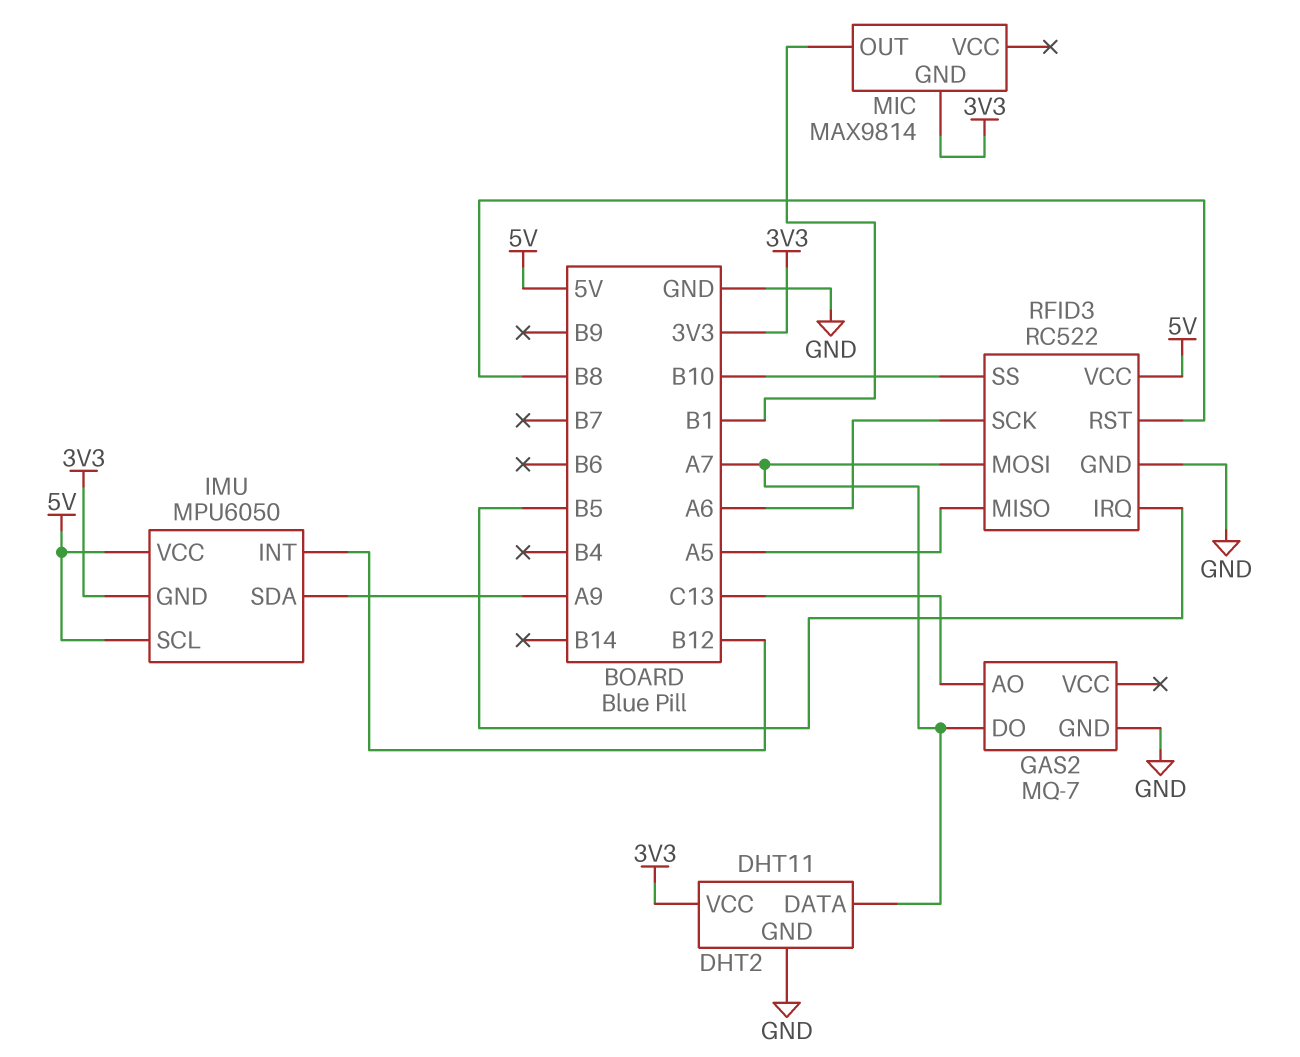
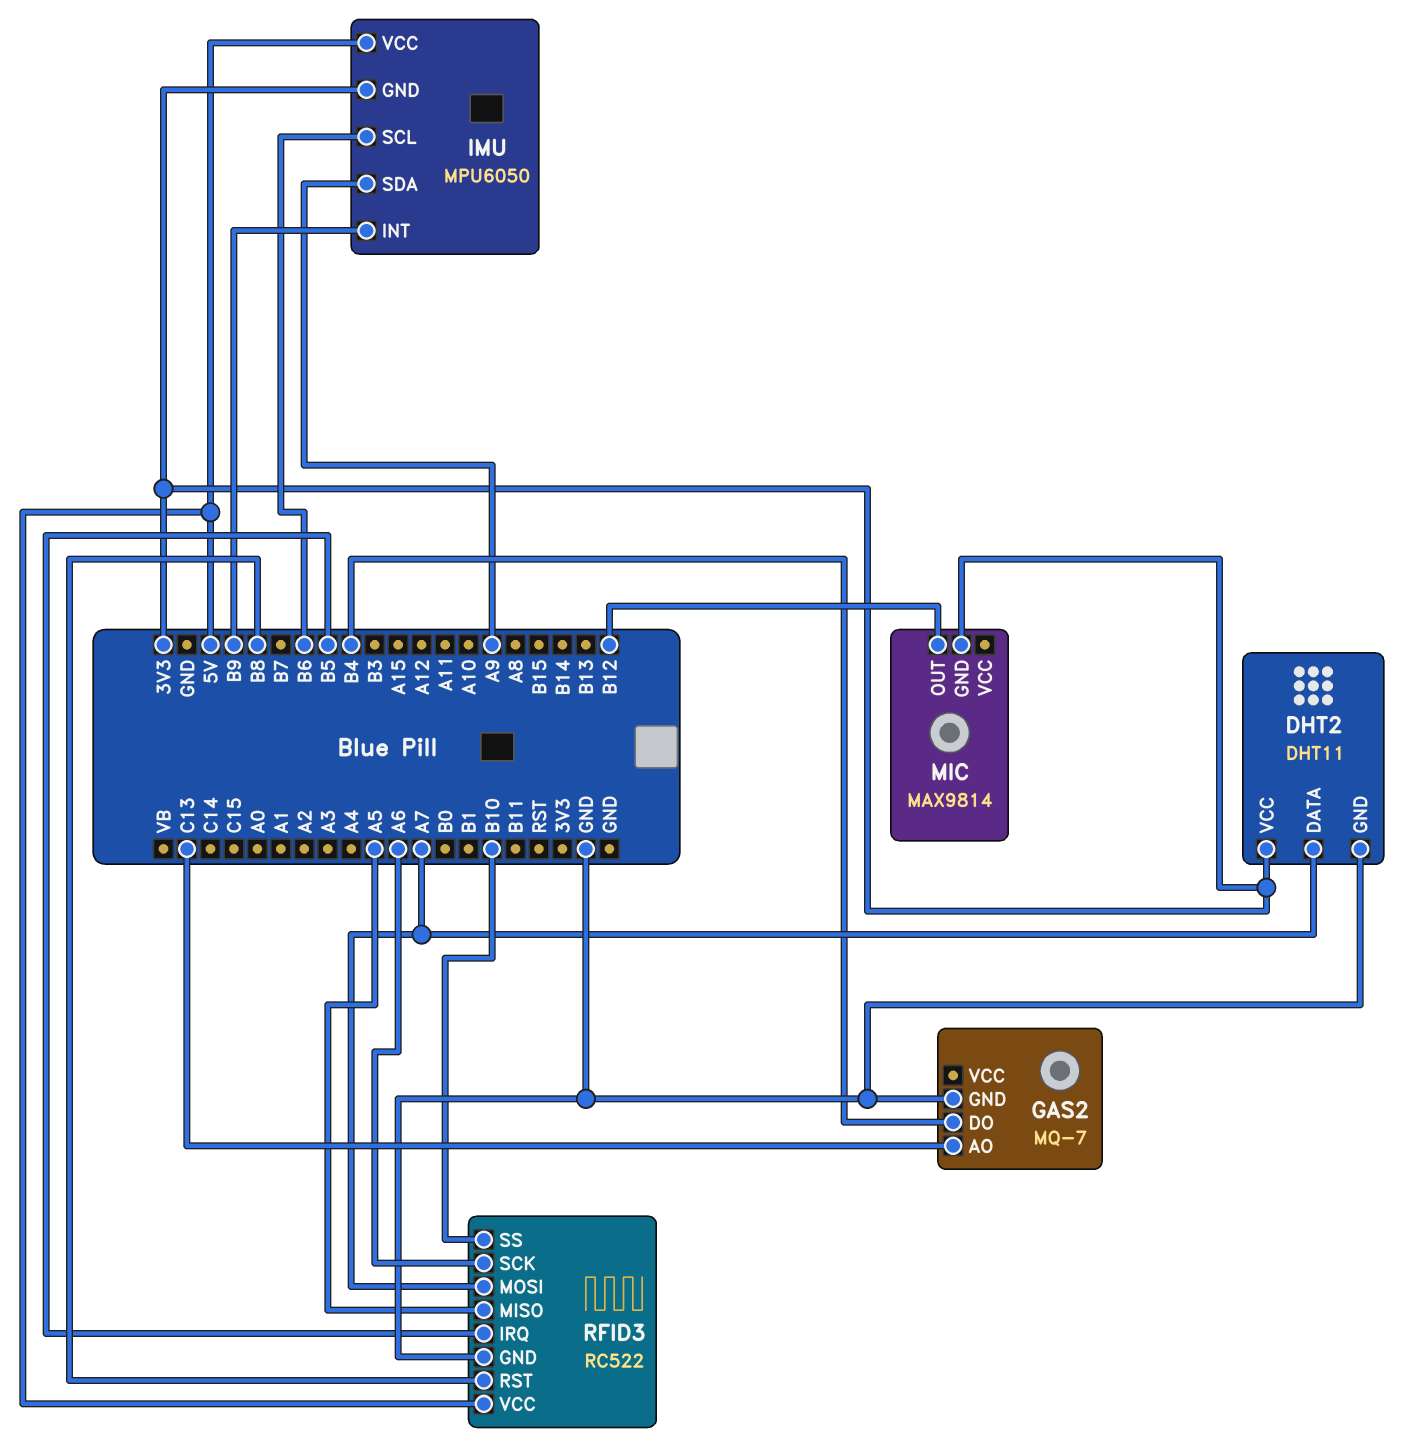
GAS2 pin DO: A7 -> B4
IMU pin INT: B12 -> B9
IMU pin SCL: 5V -> B6
MIC pin OUT: B1 -> B12

